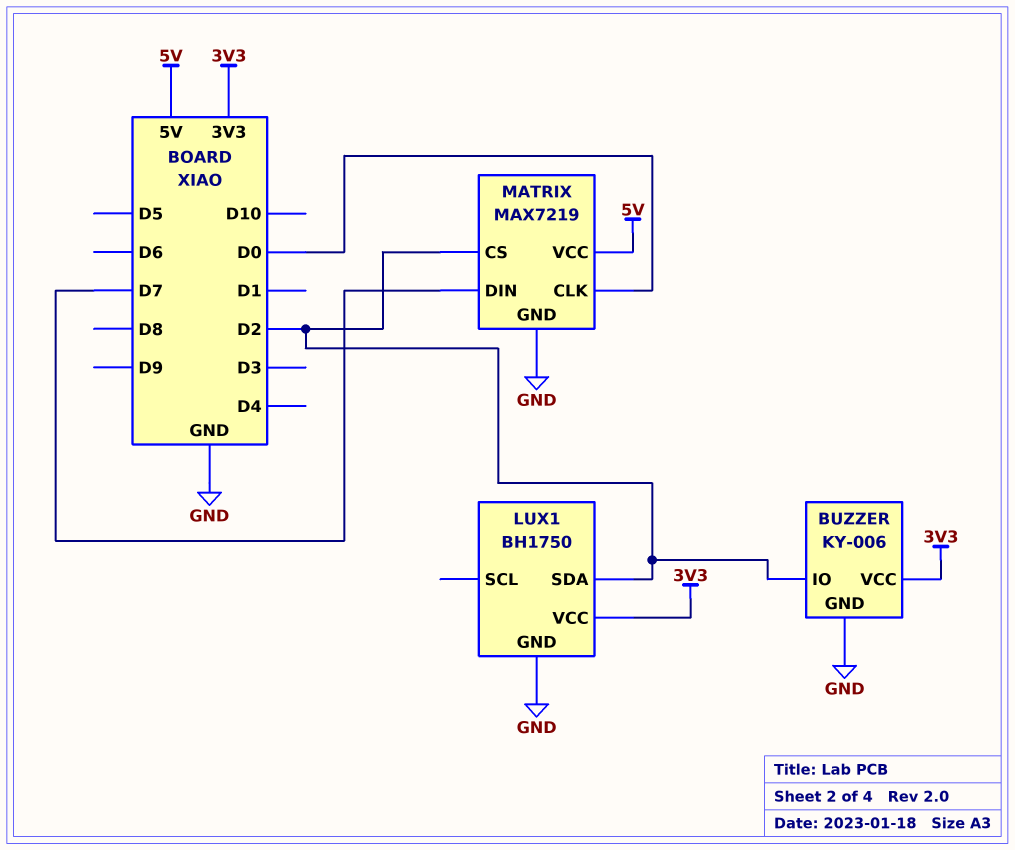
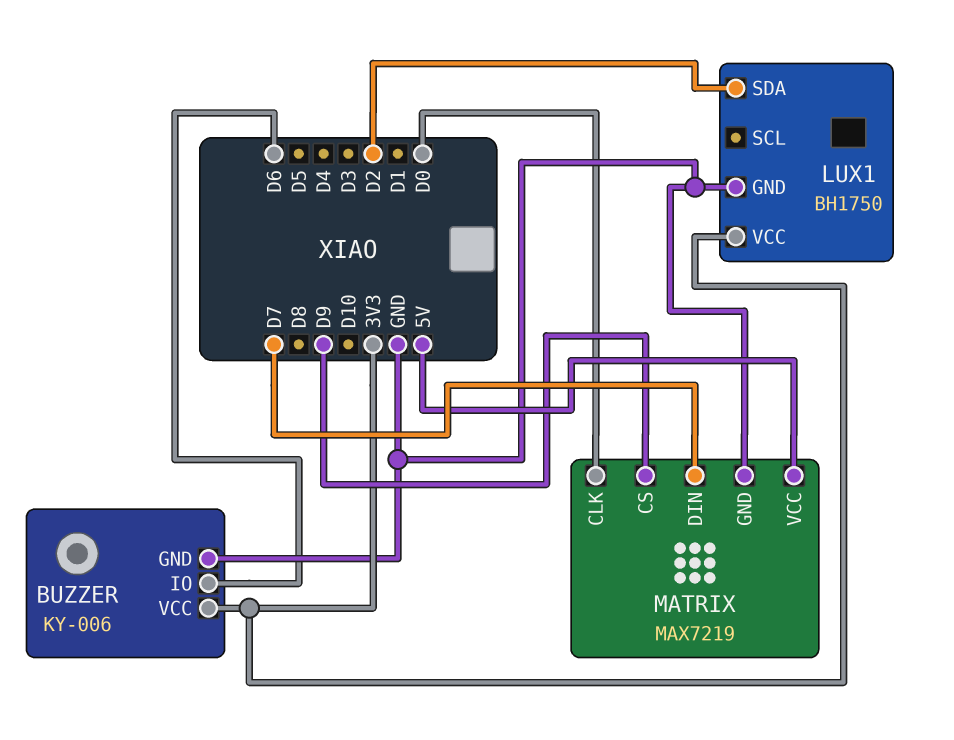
BUZZER pin IO: D2 -> D6
MATRIX pin CS: D2 -> D9

